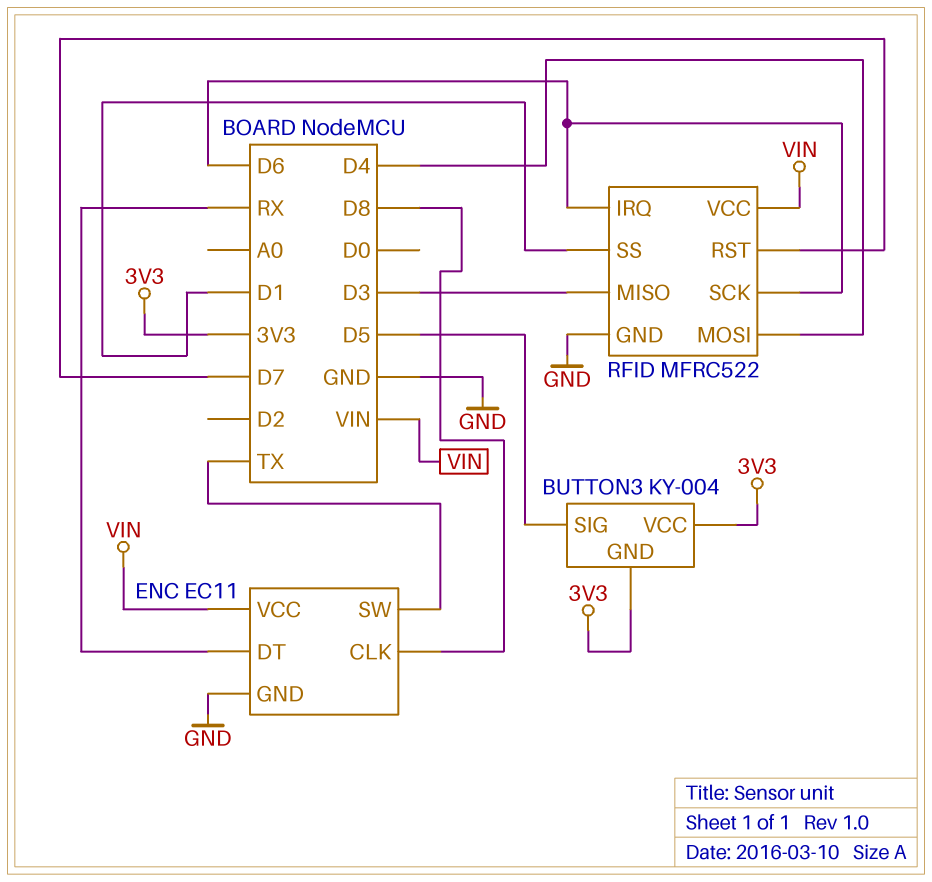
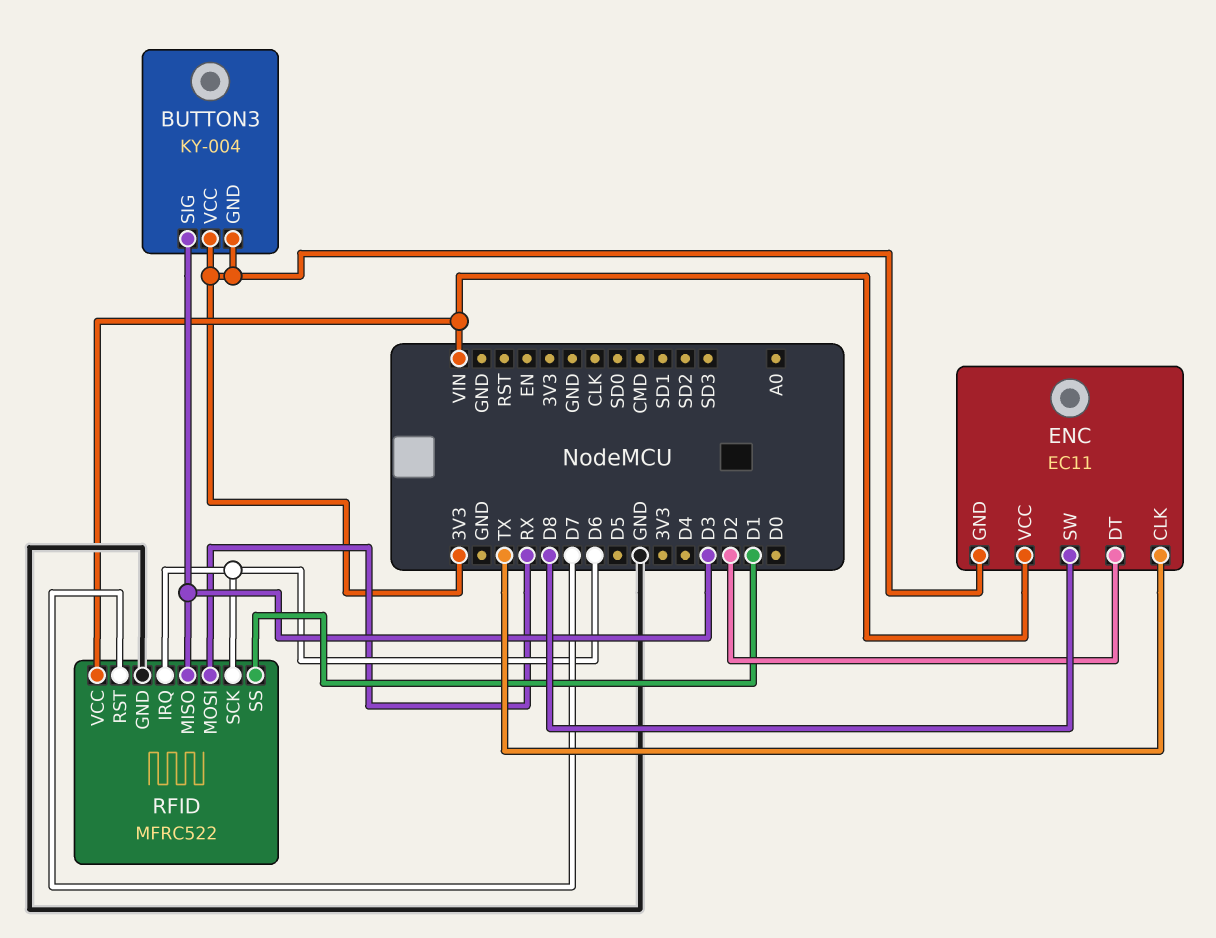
BUTTON3 pin SIG: D5 -> D3
ENC pin CLK: D8 -> TX
ENC pin DT: RX -> D2
ENC pin GND: GND -> 3V3
ENC pin SW: TX -> D8
RFID pin MOSI: D4 -> RX

